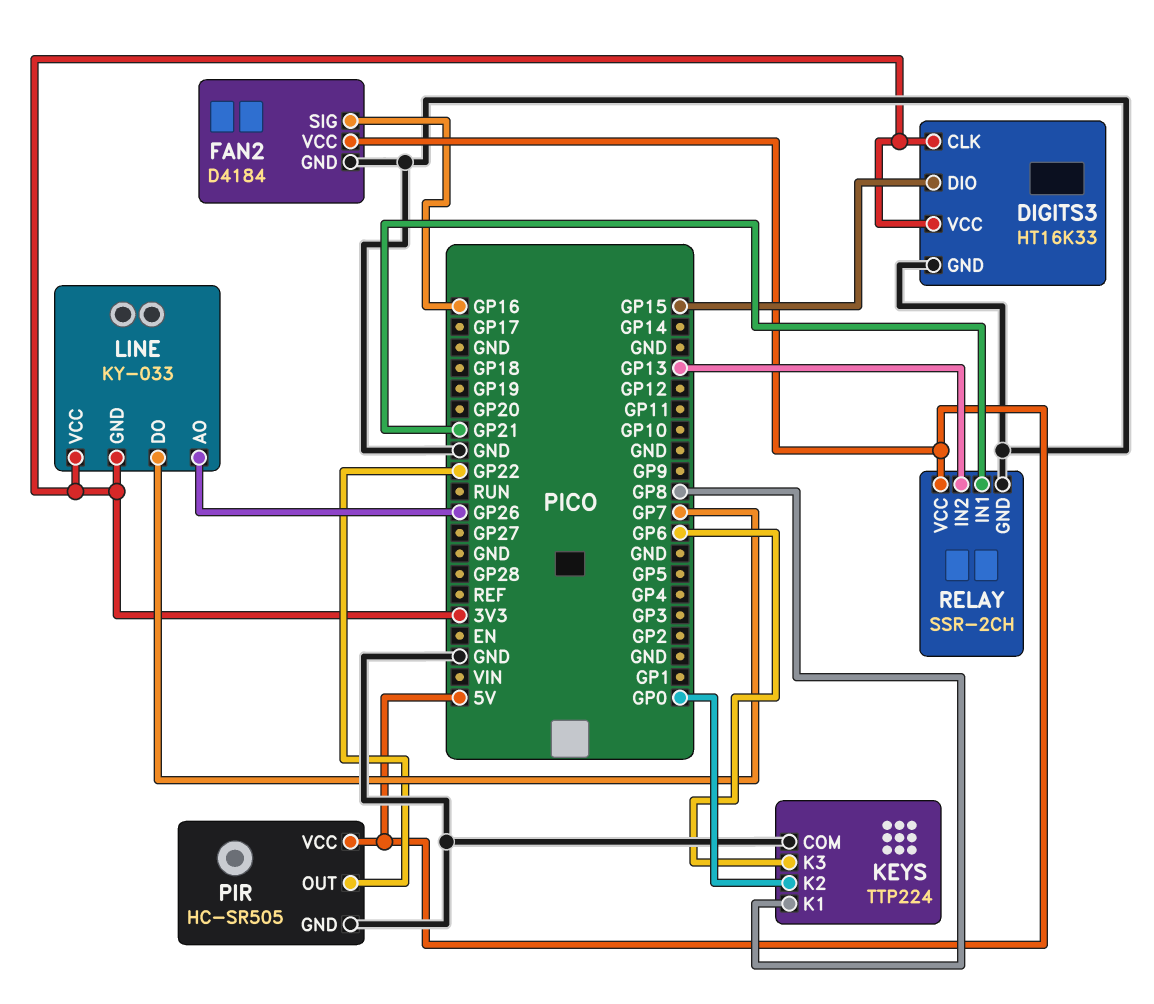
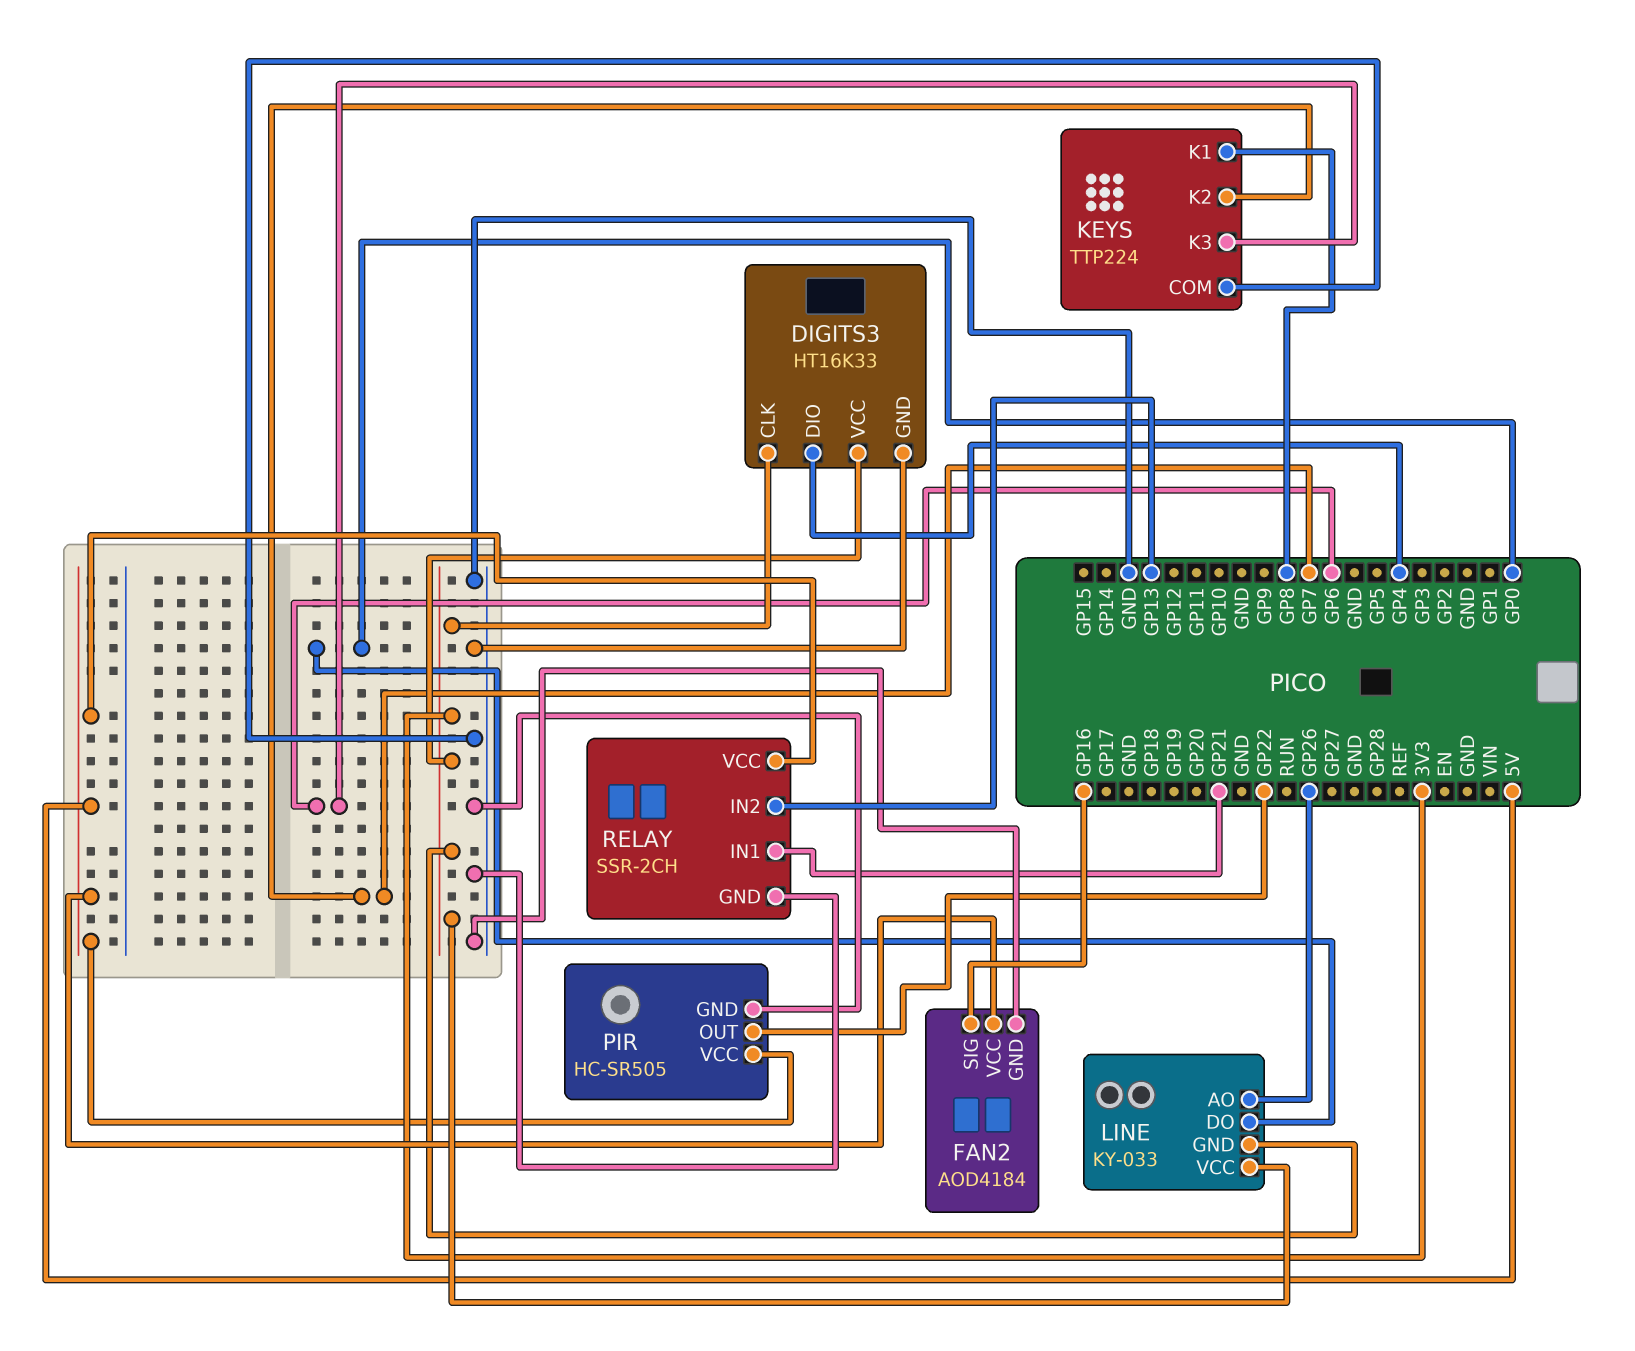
DIGITS3 pin DIO: GP15 -> GP4
FAN2: D4184 -> AOD4184
KEYS pin K2: GP0 -> GP7
LINE pin DO: GP7 -> GP0

